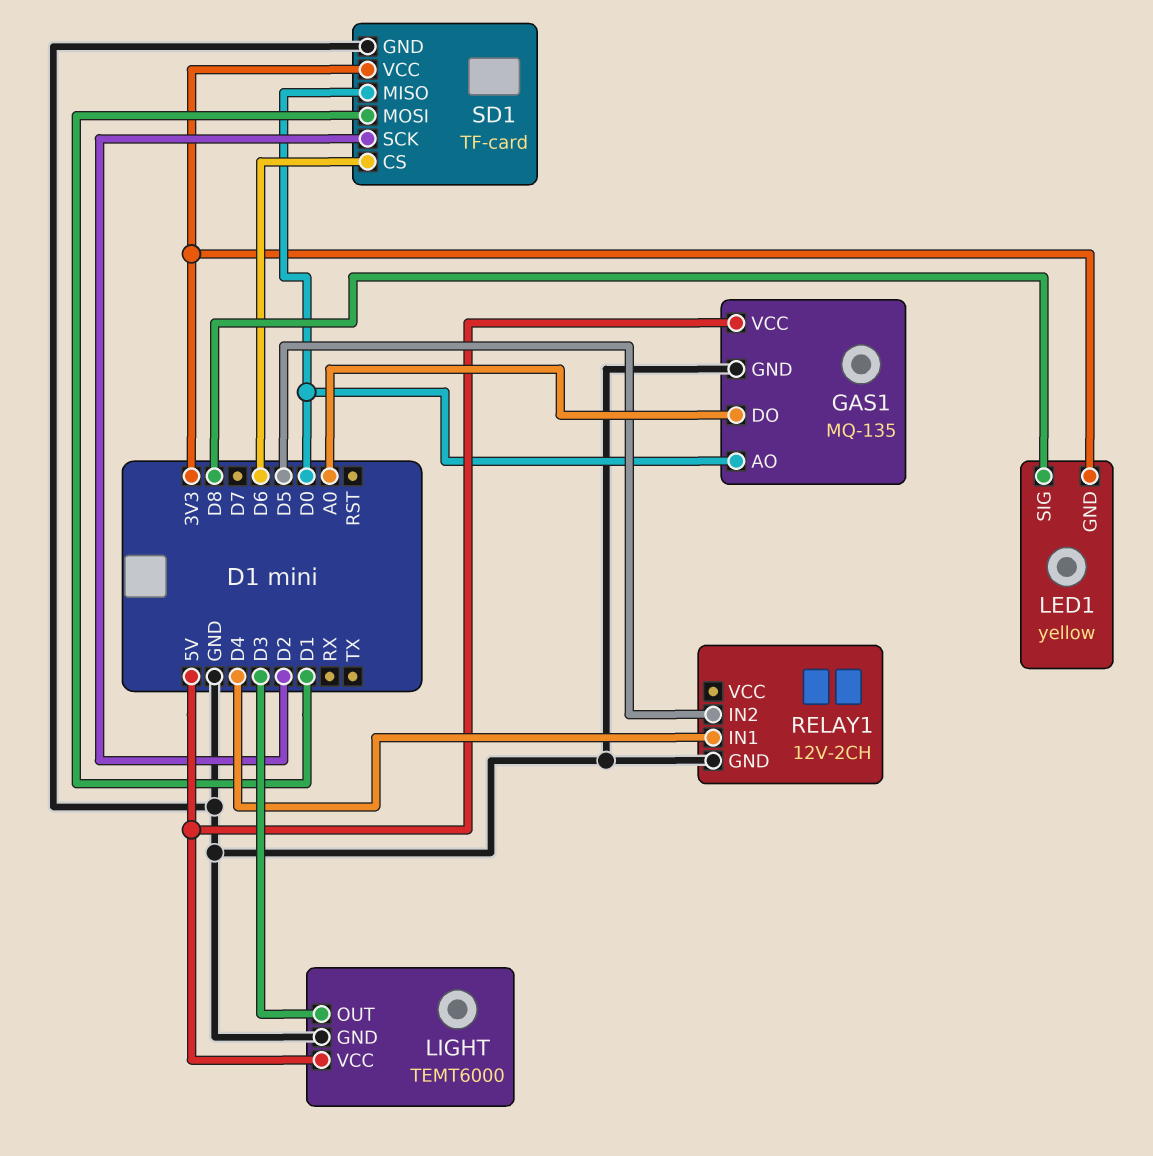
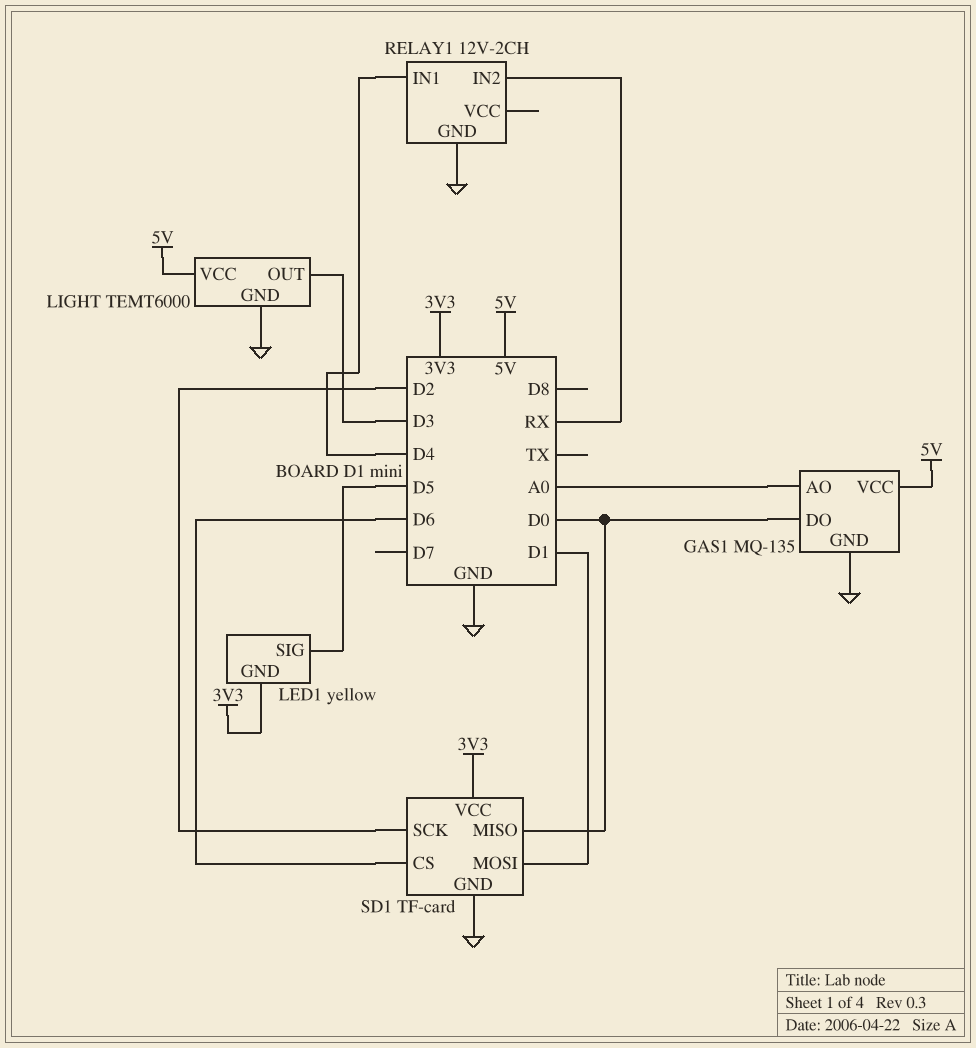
GAS1 pin AO: D0 -> A0
GAS1 pin DO: A0 -> D0
LED1 pin SIG: D8 -> D5
RELAY1 pin IN2: D5 -> RX

